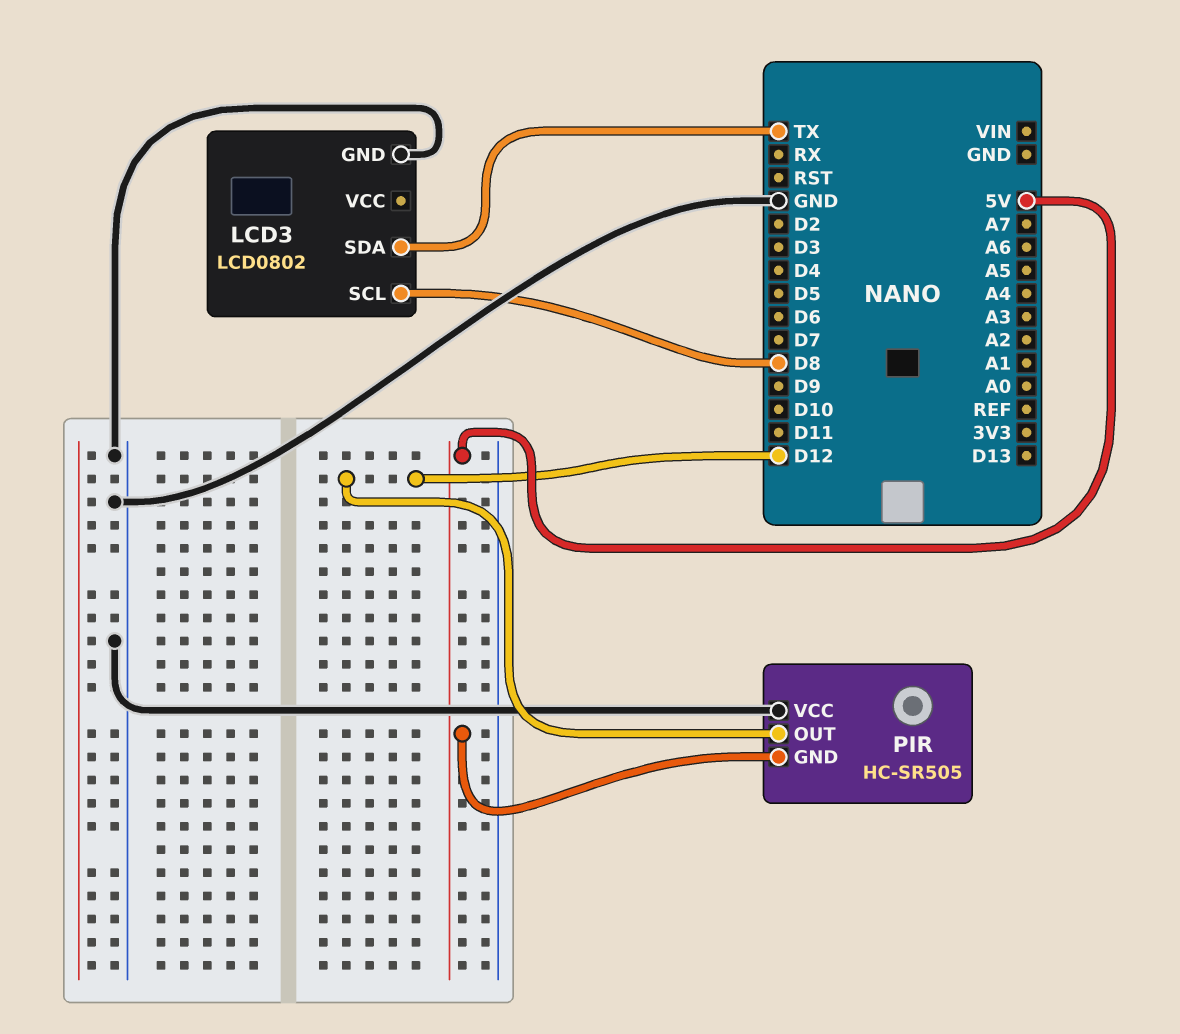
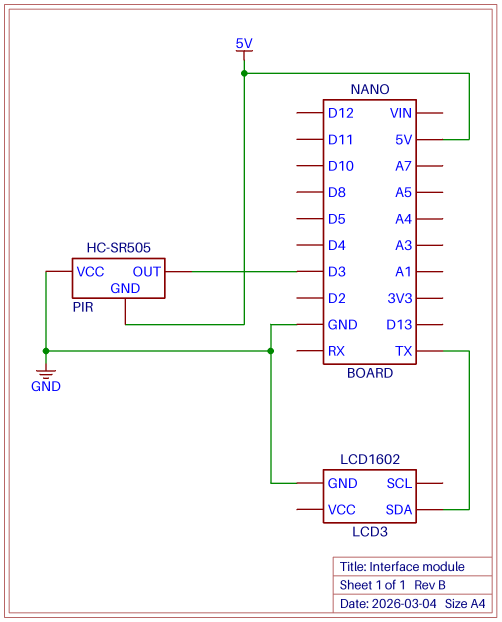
LCD3: LCD0802 -> LCD1602
LCD3 pin SCL: D8 -> none
PIR pin OUT: D12 -> D3

